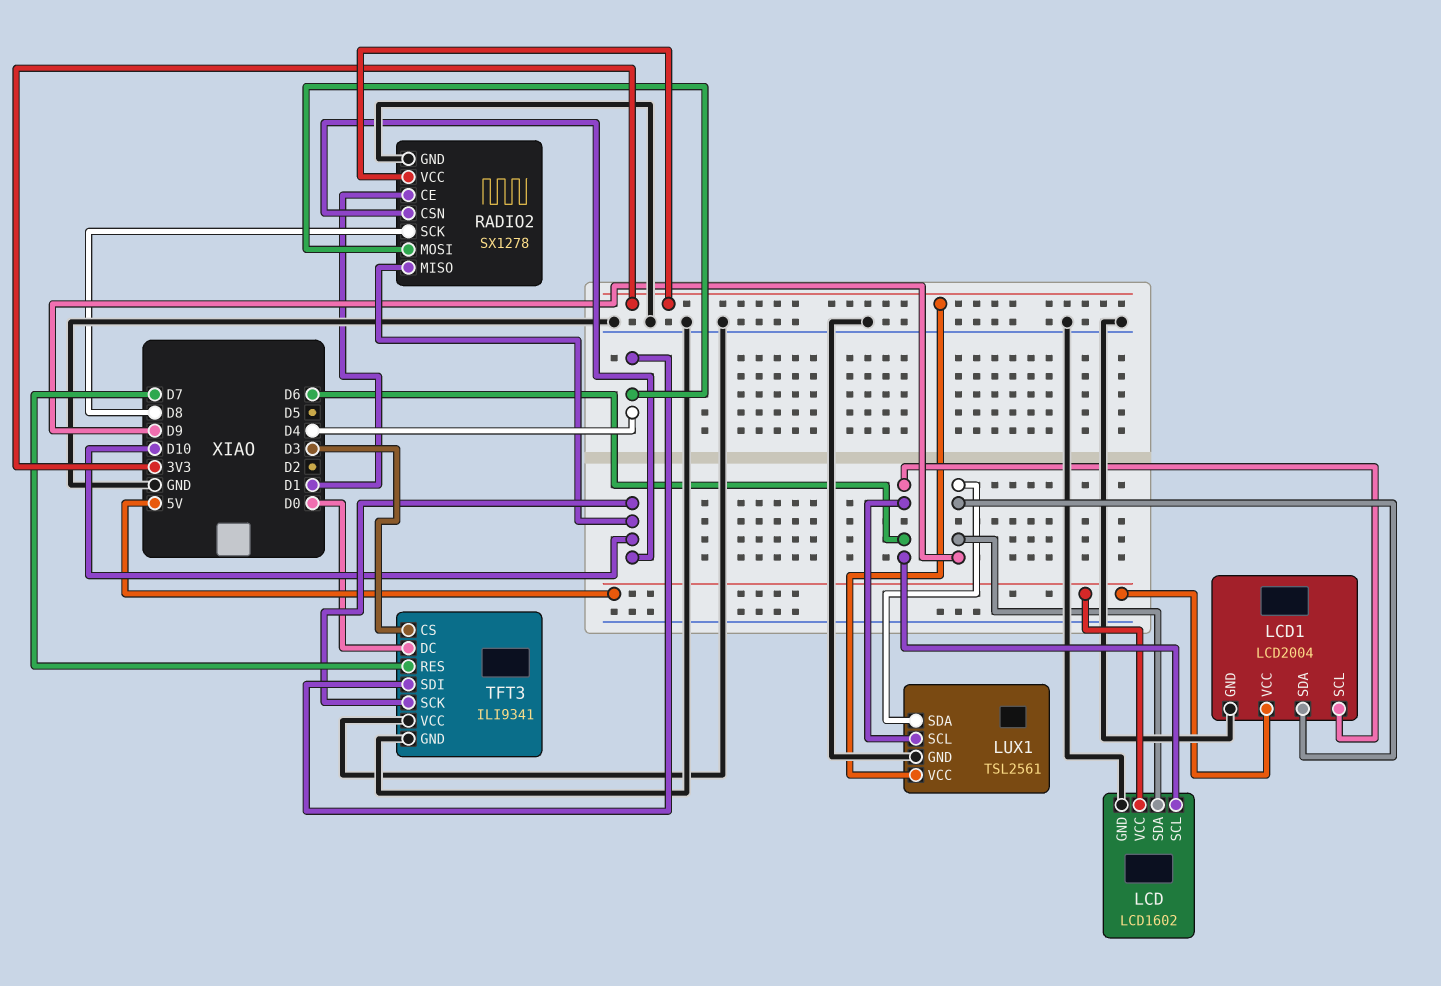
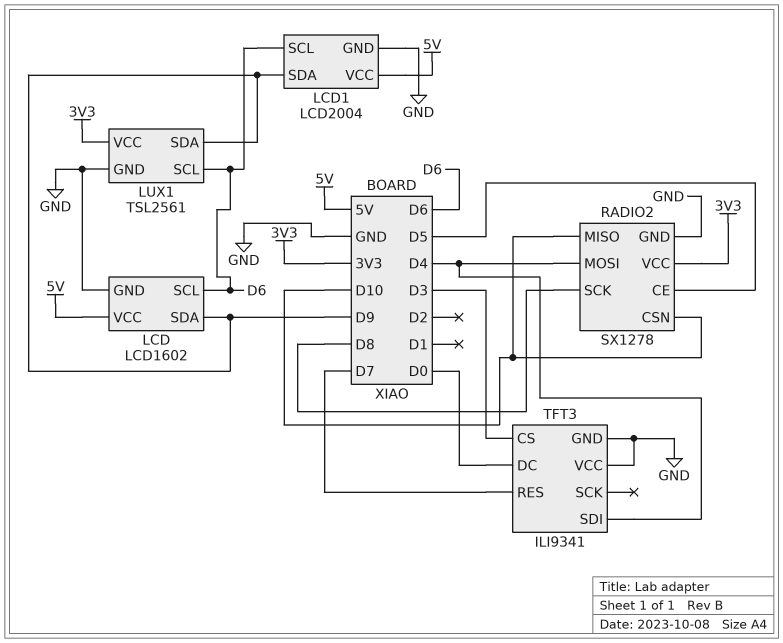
RADIO2 pin CE: D1 -> D5
TFT3 pin SCK: D10 -> none

